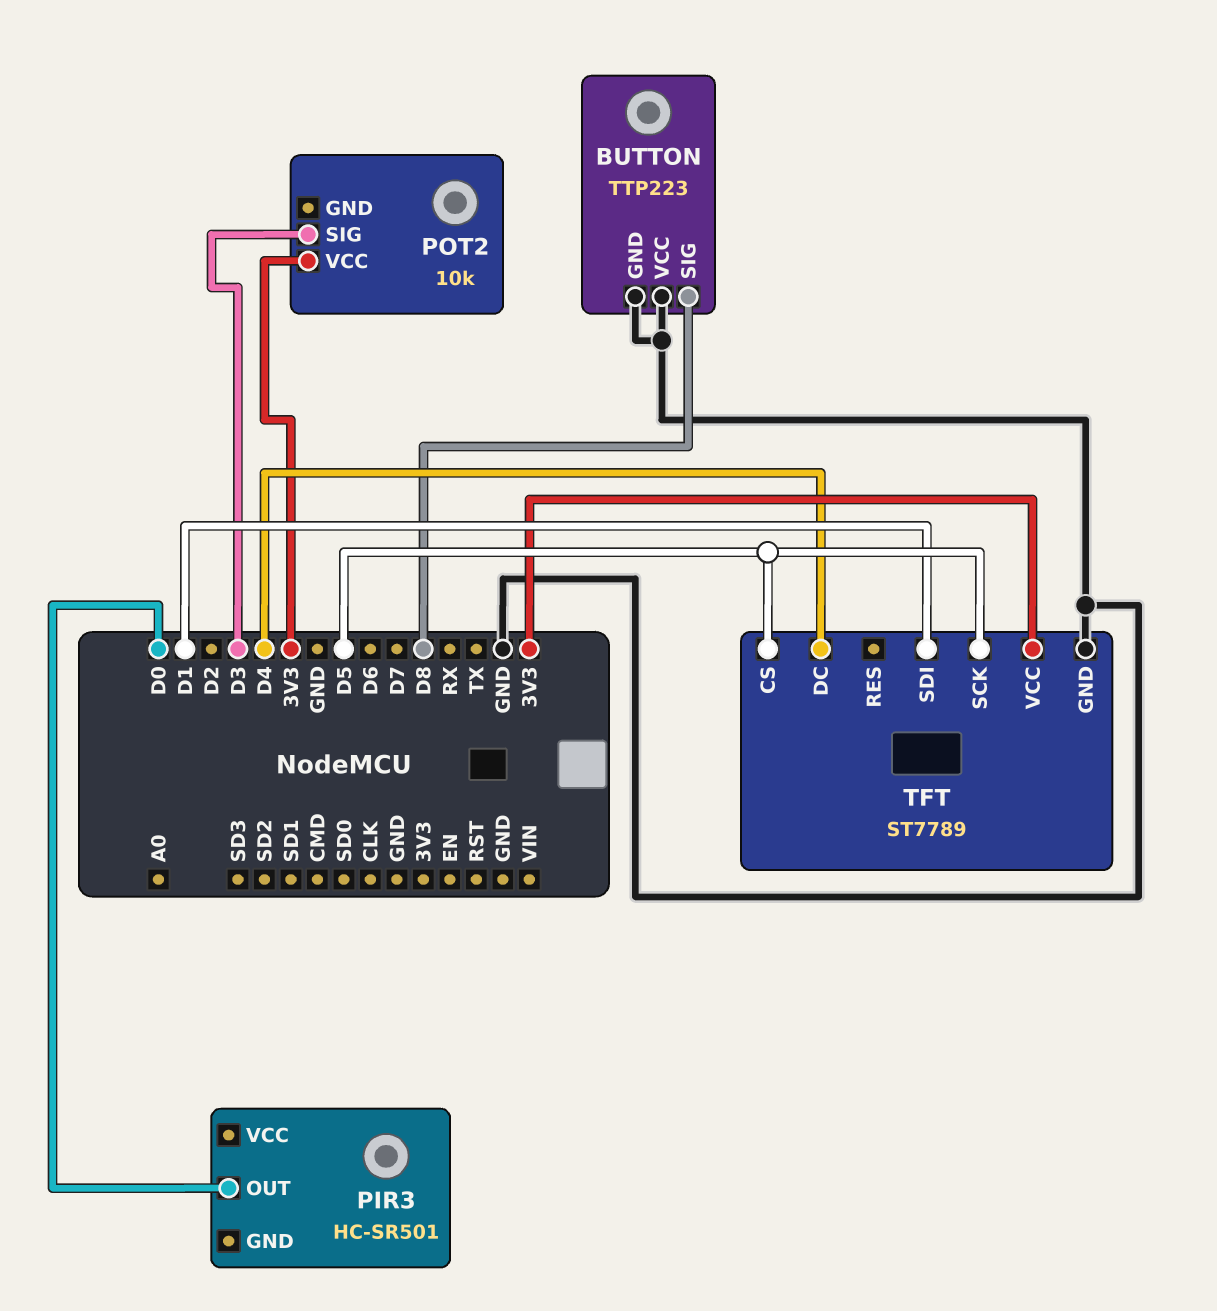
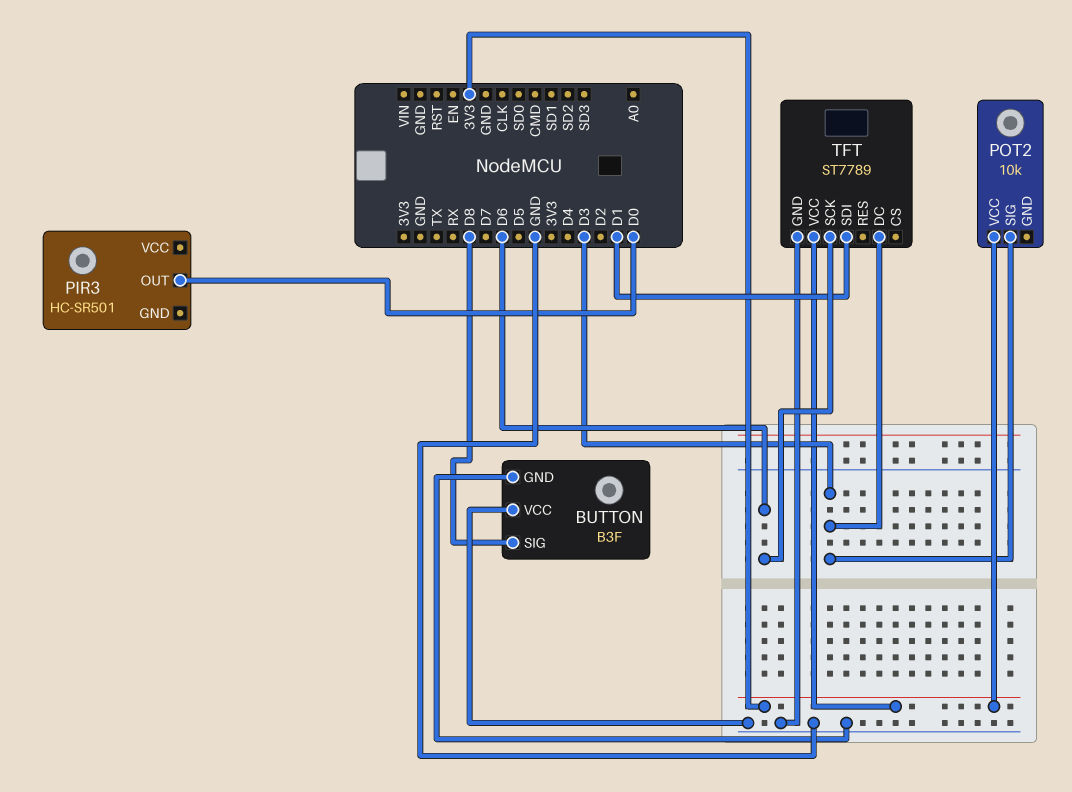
BUTTON: TTP223 -> B3F
TFT pin CS: D5 -> none
TFT pin DC: D4 -> D3
TFT pin SCK: D5 -> D6

